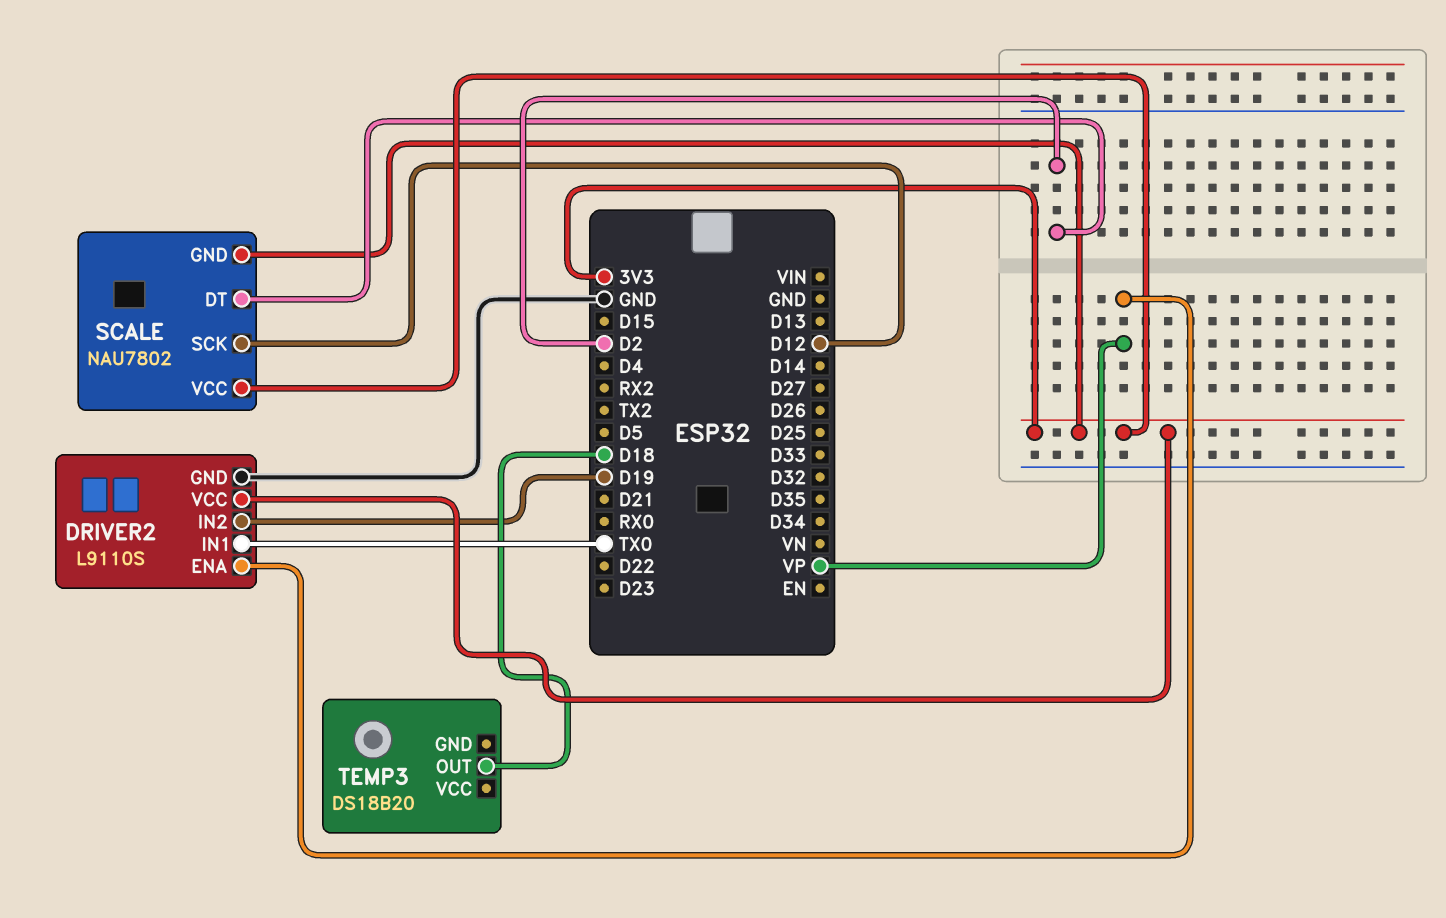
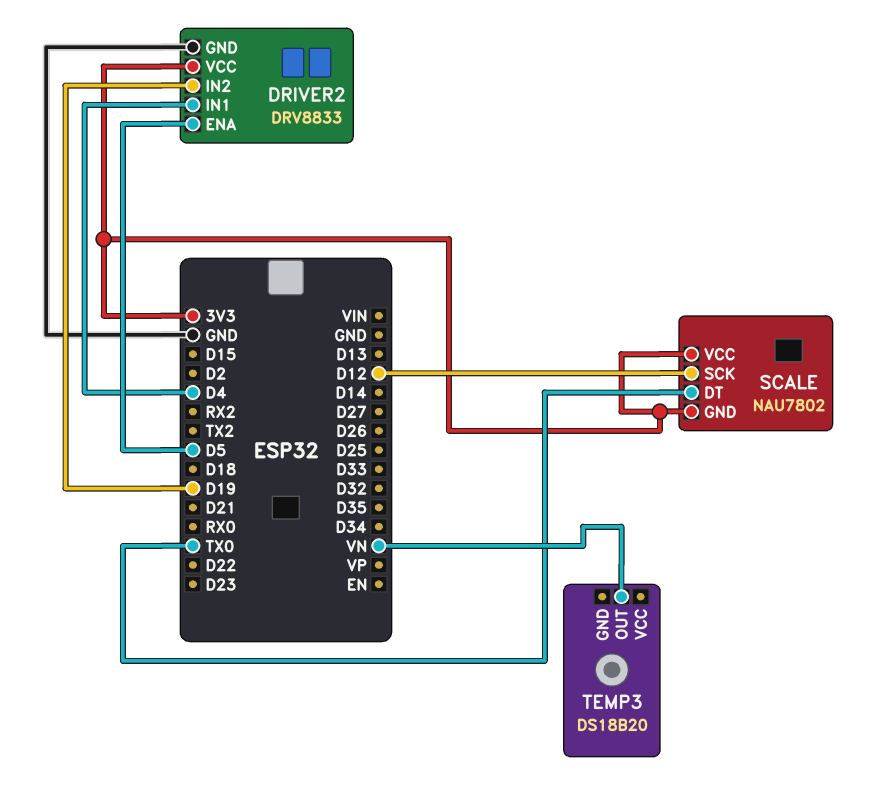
DRIVER2: L9110S -> DRV8833
DRIVER2 pin ENA: VP -> D5
DRIVER2 pin IN1: TX0 -> D4
SCALE pin DT: D2 -> TX0
TEMP3 pin OUT: D18 -> VN

